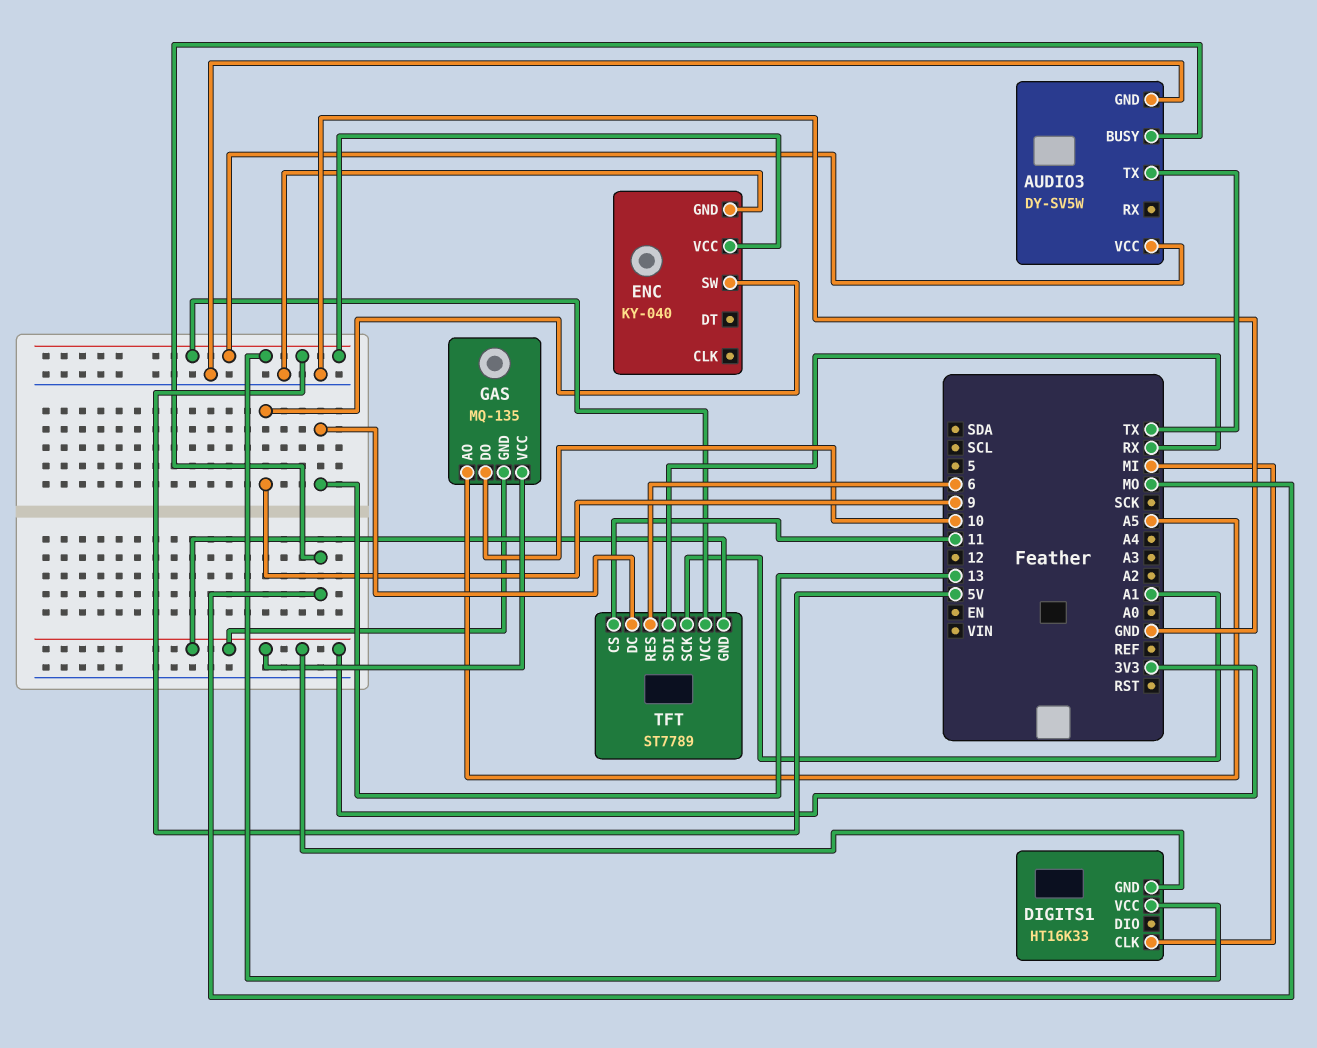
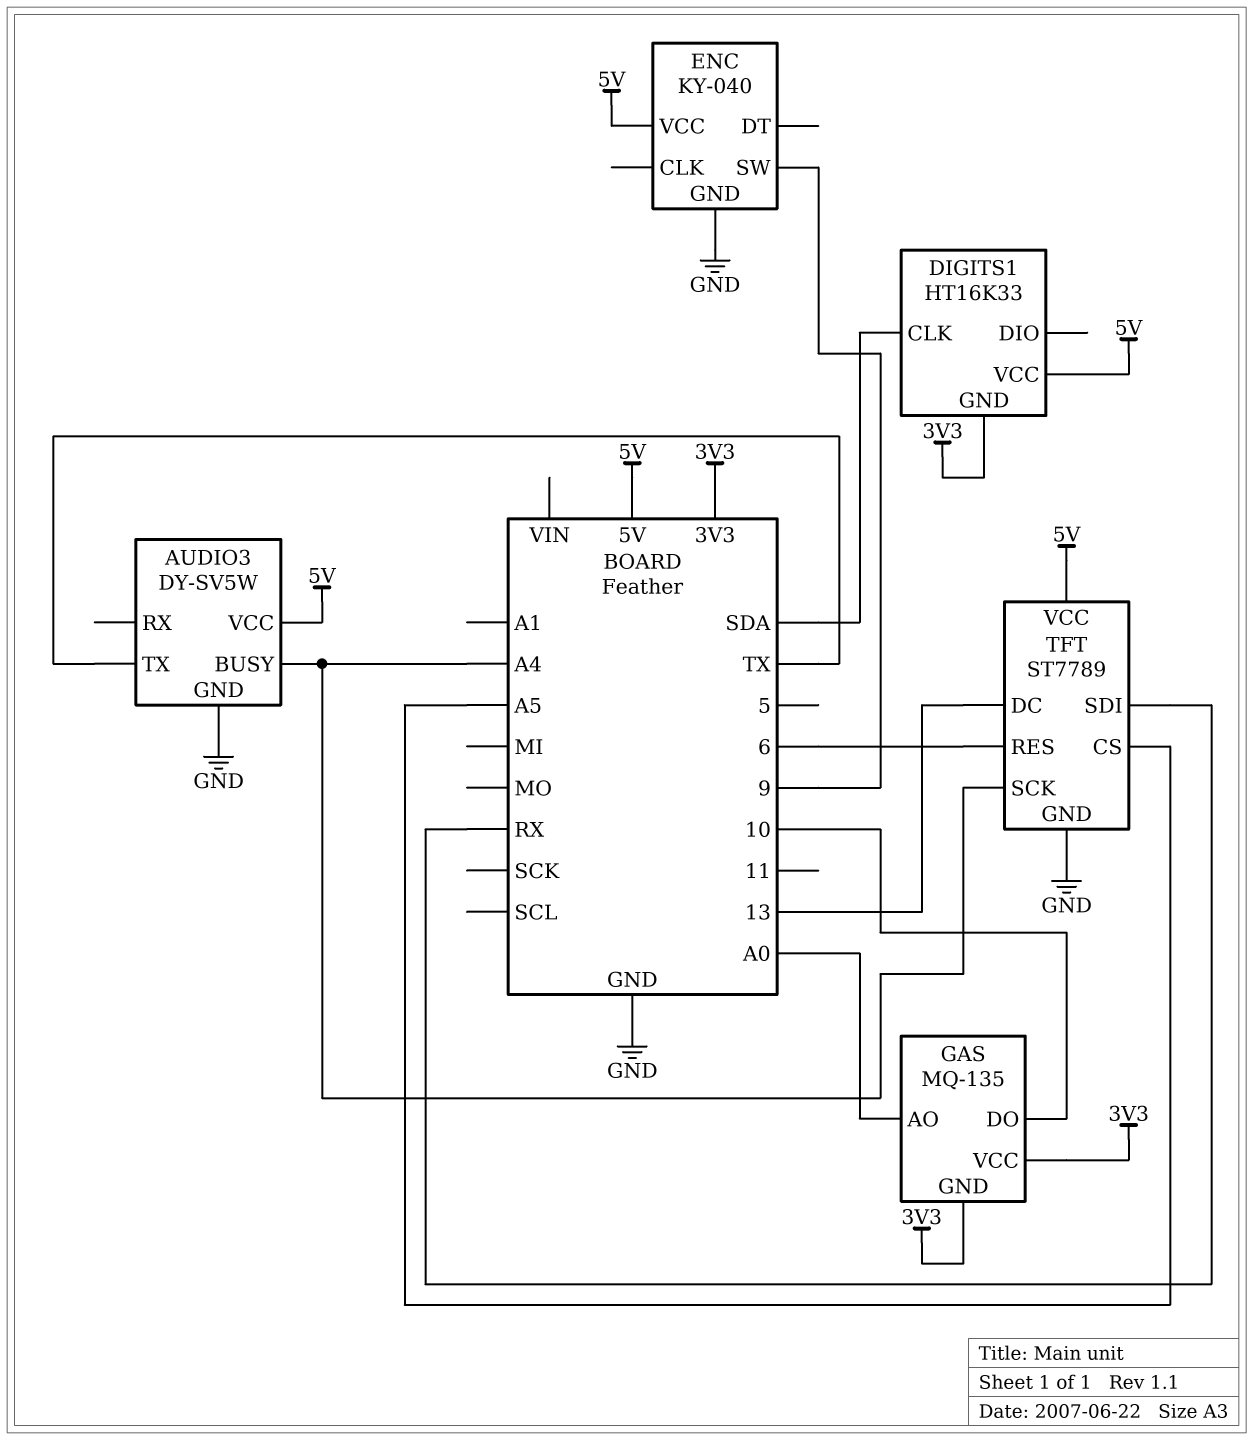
AUDIO3 pin BUSY: MO -> A4
DIGITS1 pin CLK: MI -> SDA
GAS pin AO: A5 -> A0
TFT pin CS: 11 -> A5
TFT pin GND: 3V3 -> GND
TFT pin SCK: A1 -> A4

